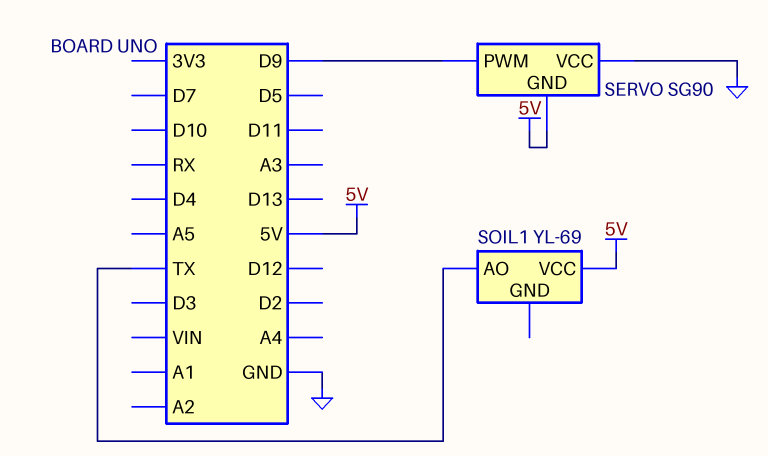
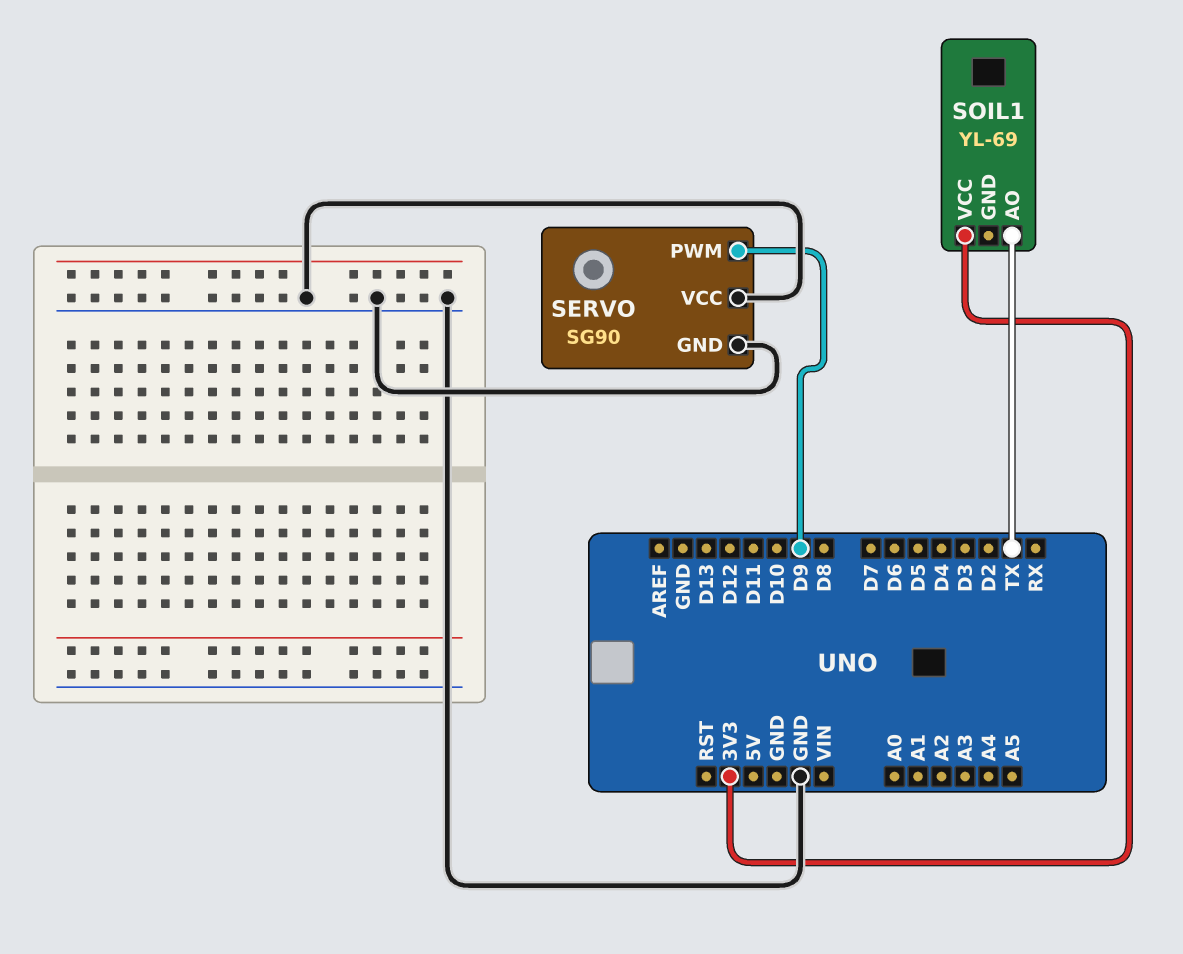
SERVO pin GND: 5V -> GND
SOIL1 pin VCC: 5V -> 3V3

